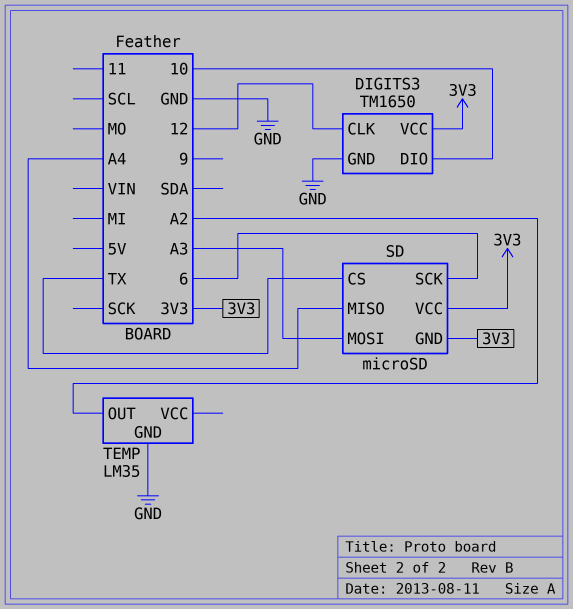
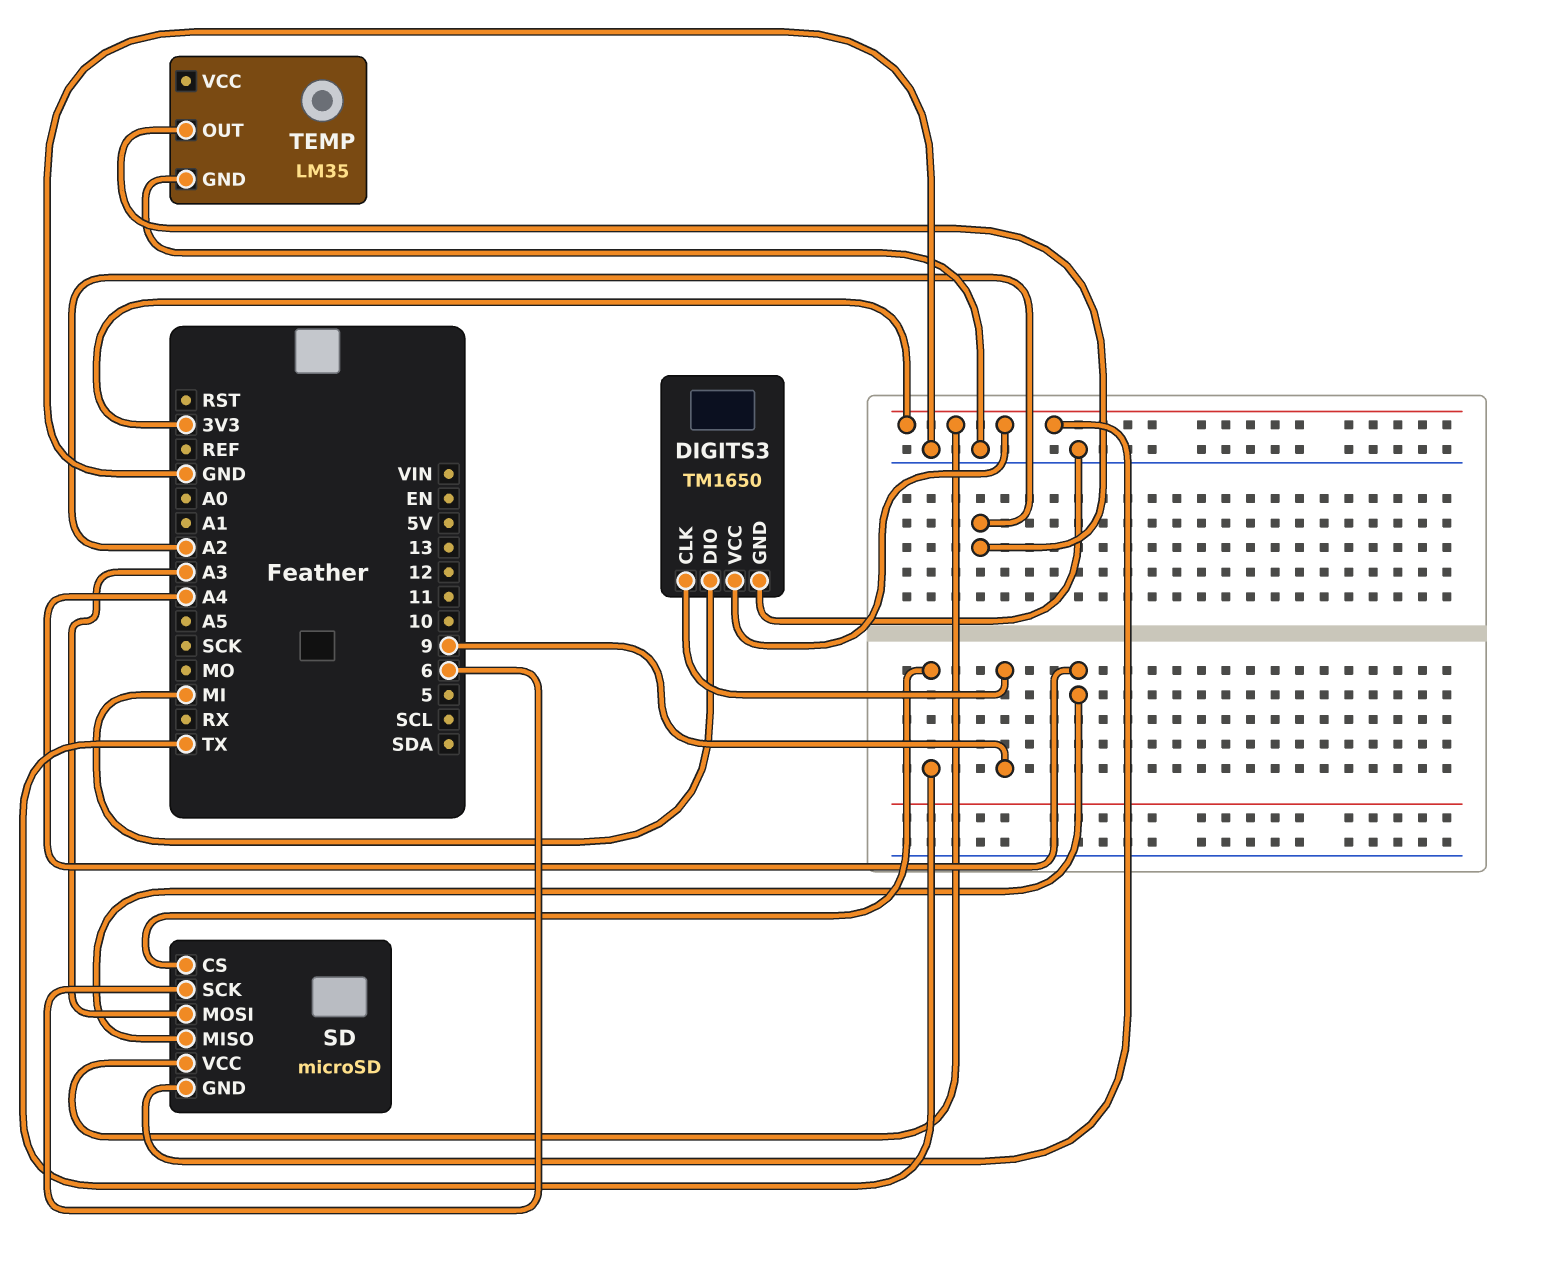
DIGITS3 pin CLK: 12 -> 9
DIGITS3 pin DIO: 10 -> MI

